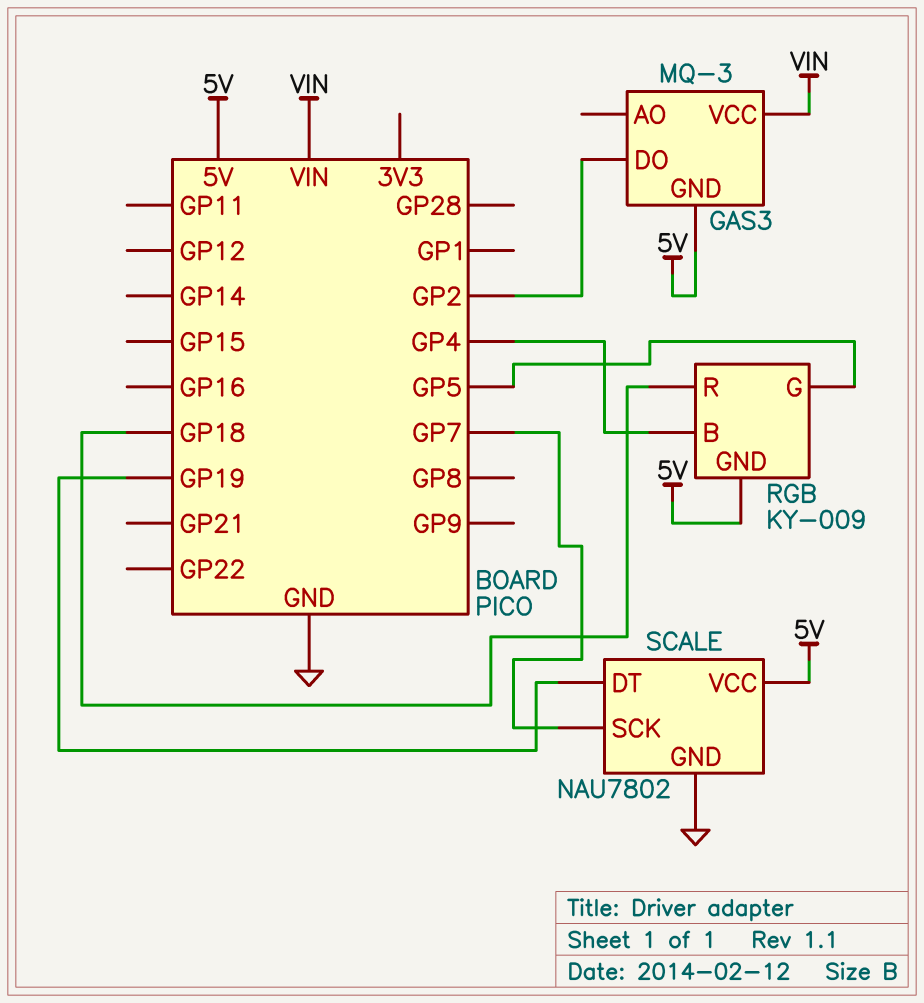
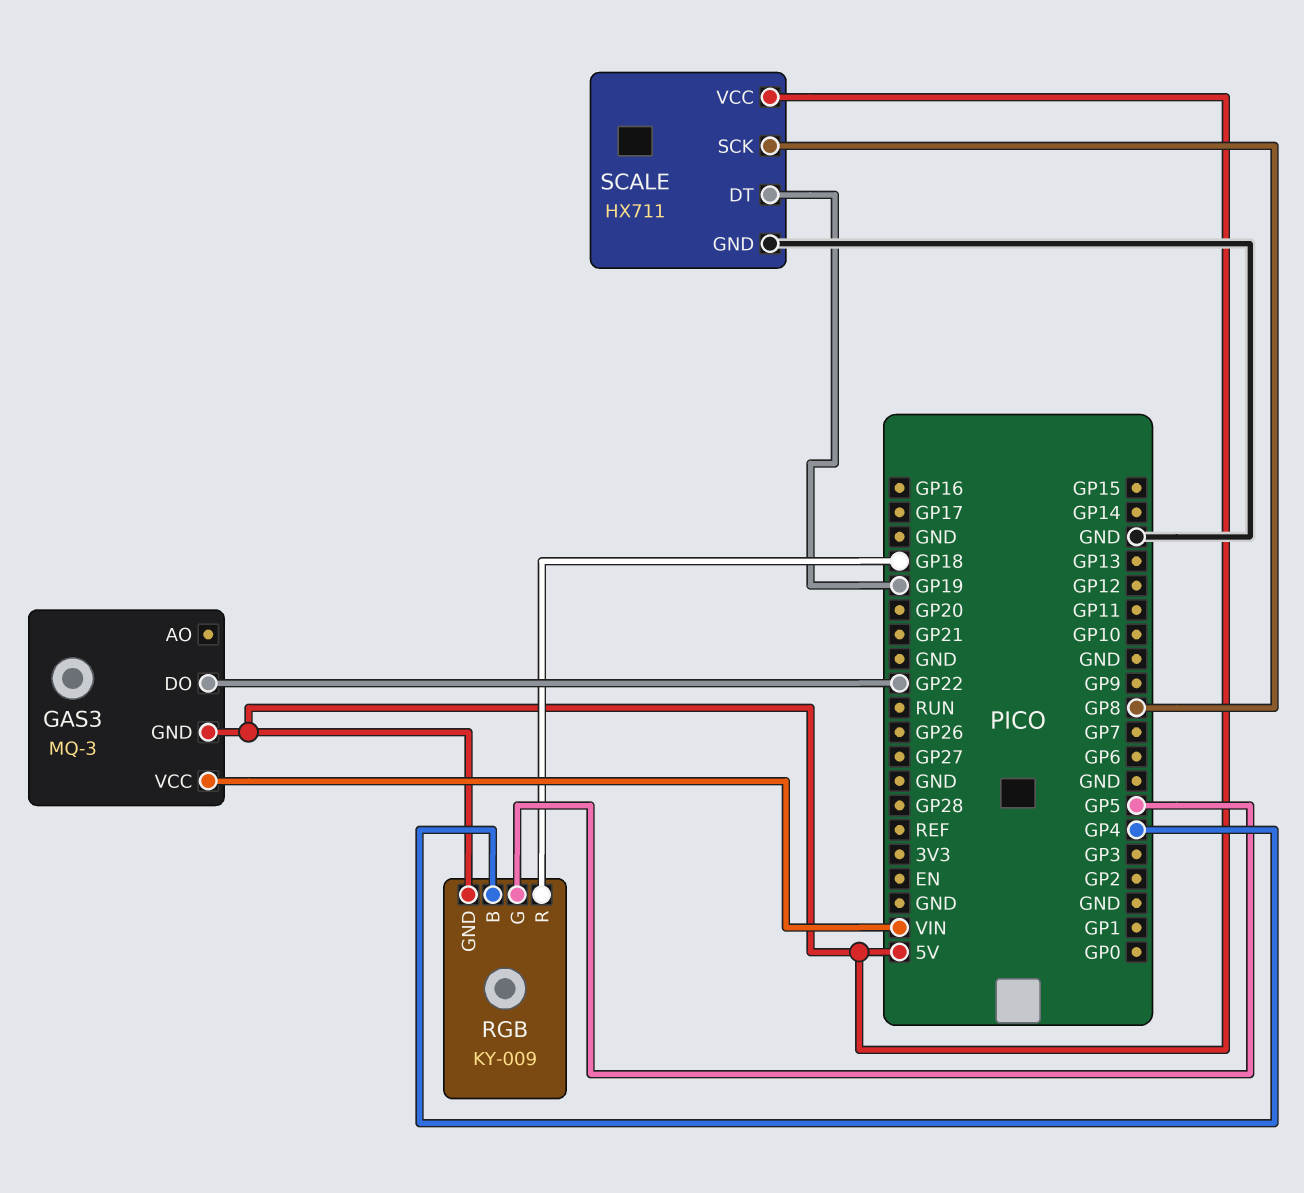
GAS3 pin DO: GP2 -> GP22
SCALE: NAU7802 -> HX711
SCALE pin SCK: GP7 -> GP8

